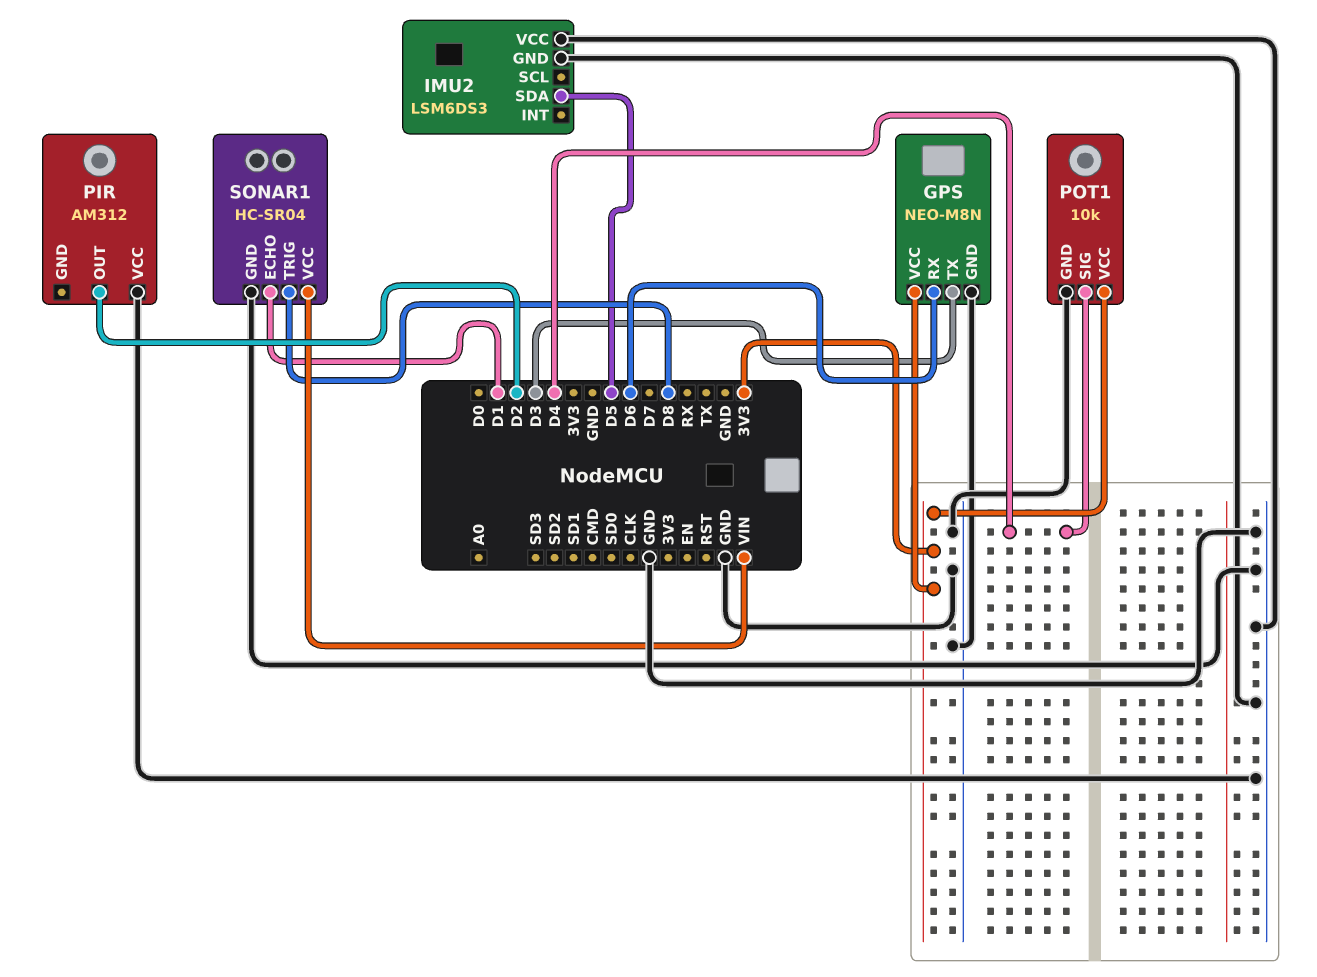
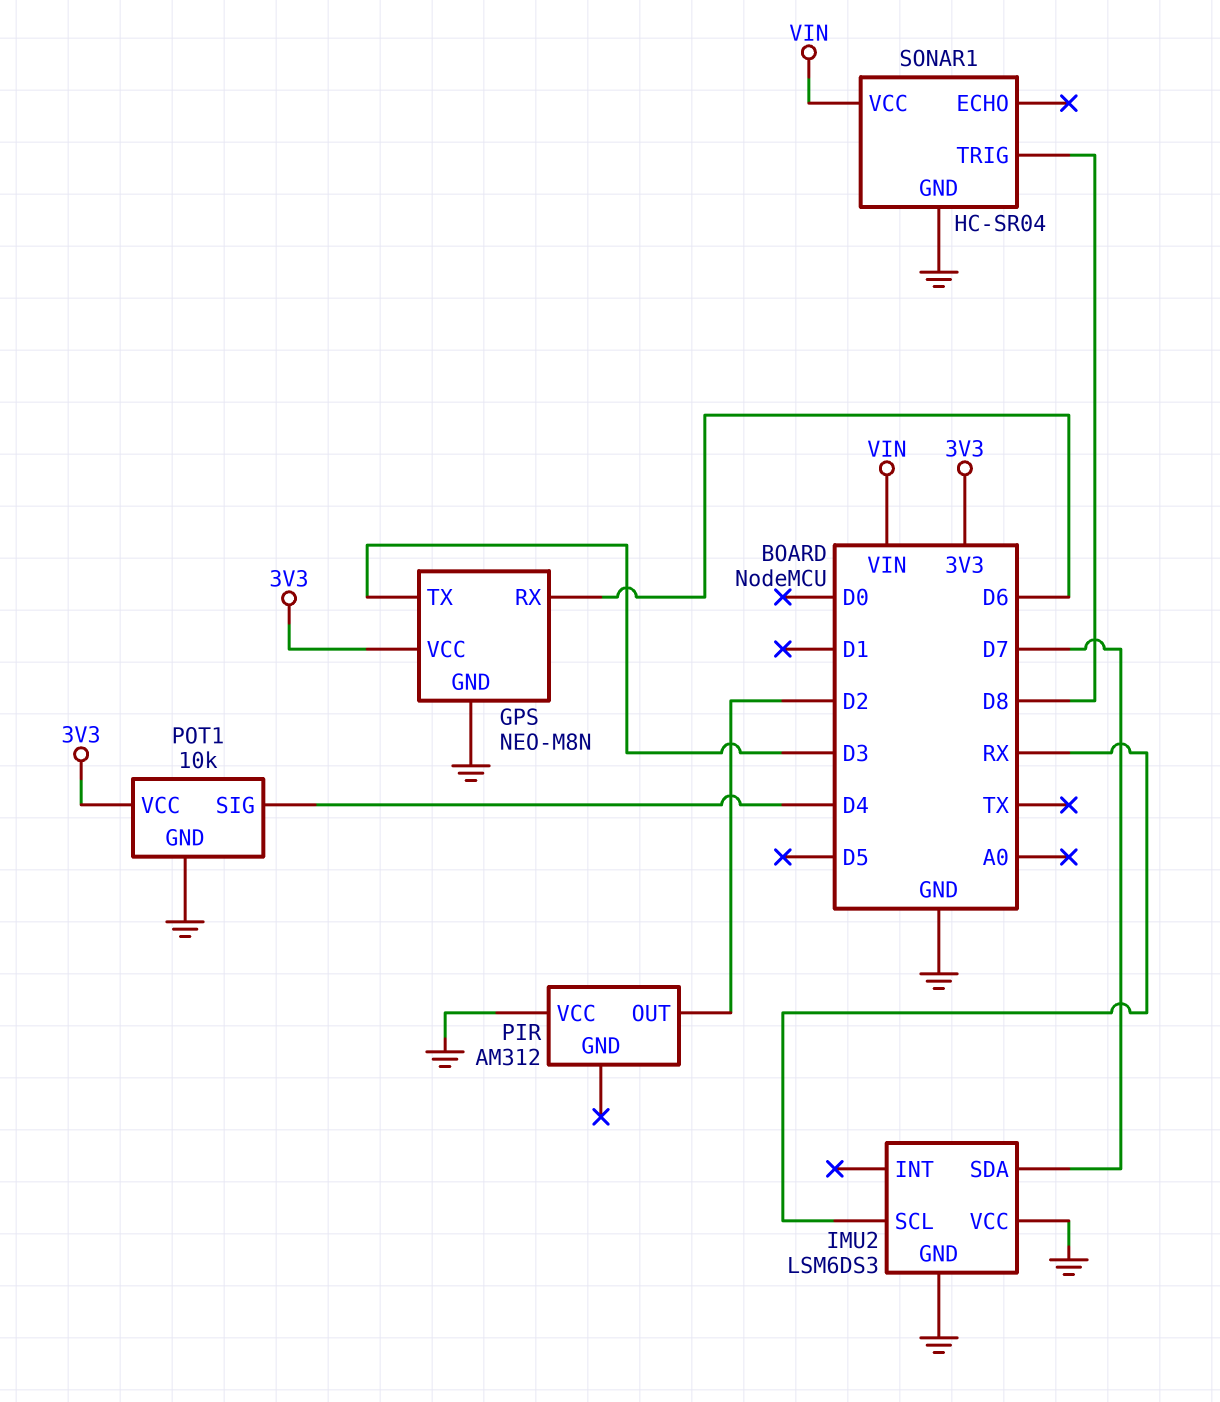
IMU2 pin SCL: none -> RX
IMU2 pin SDA: D5 -> D7
SONAR1 pin ECHO: D1 -> none

